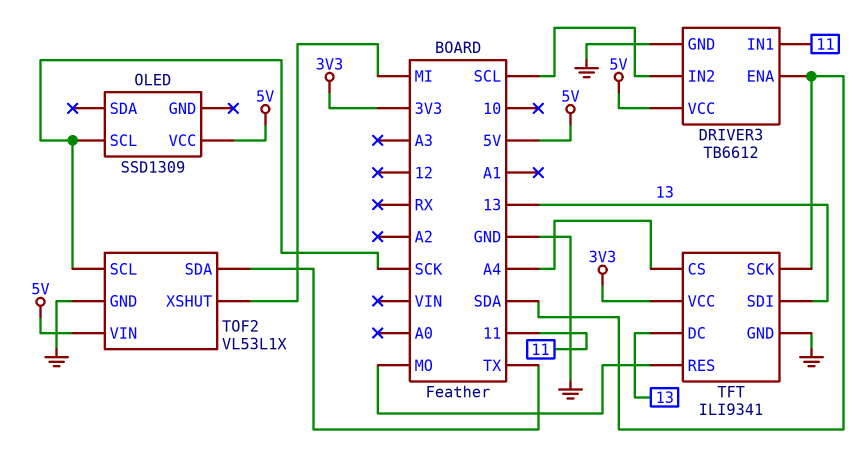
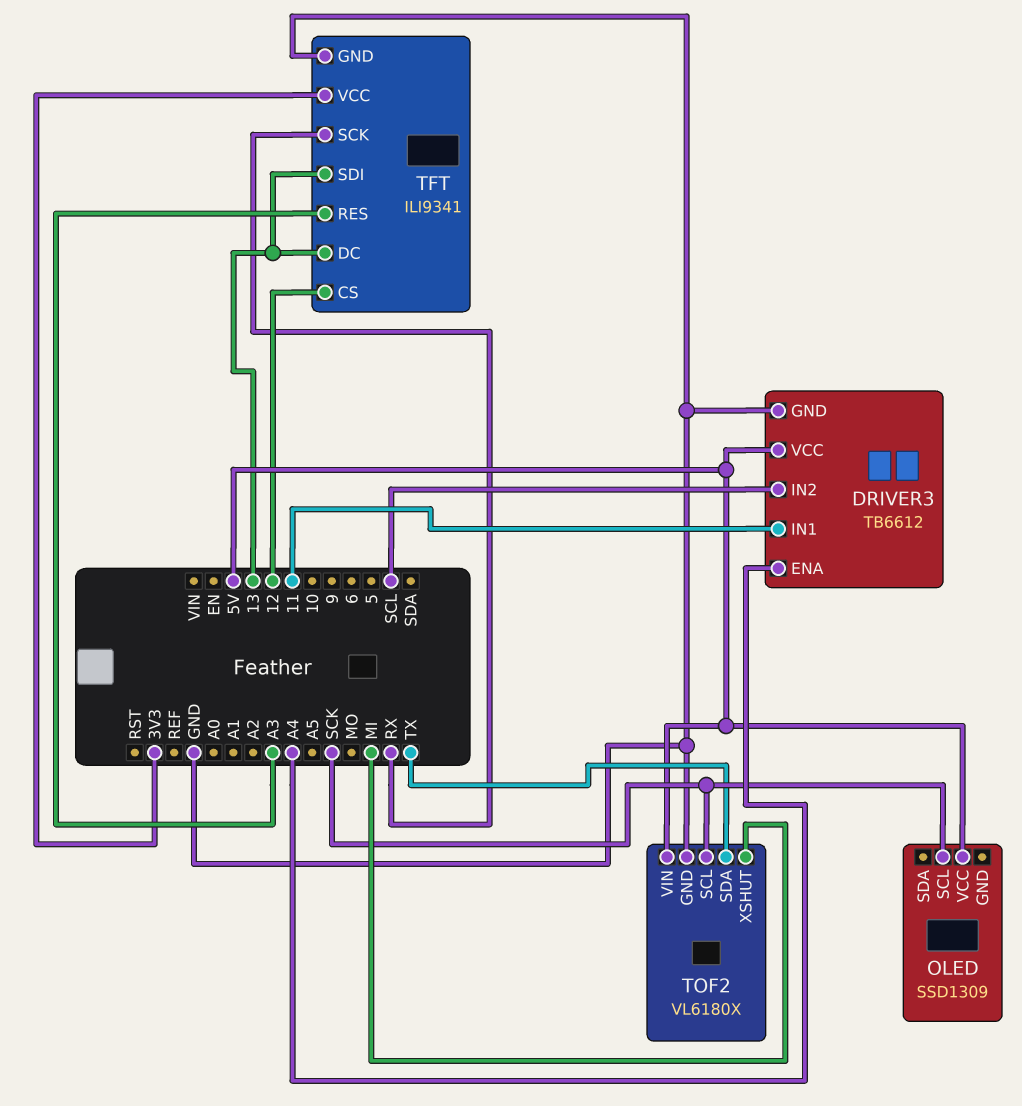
DRIVER3 pin ENA: SDA -> A4
TFT pin CS: A4 -> 12
TFT pin RES: MO -> A3
TFT pin SCK: SDA -> RX
TOF2: VL53L1X -> VL6180X

